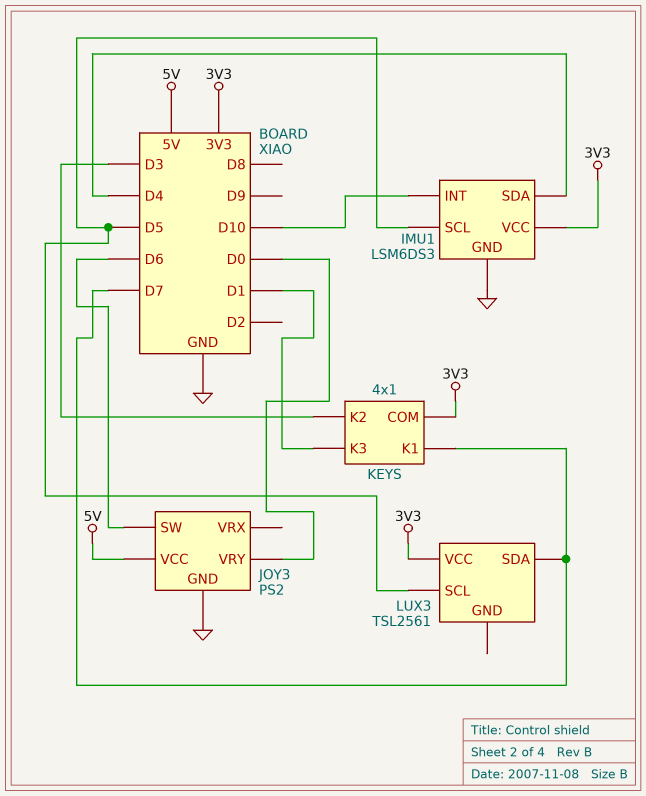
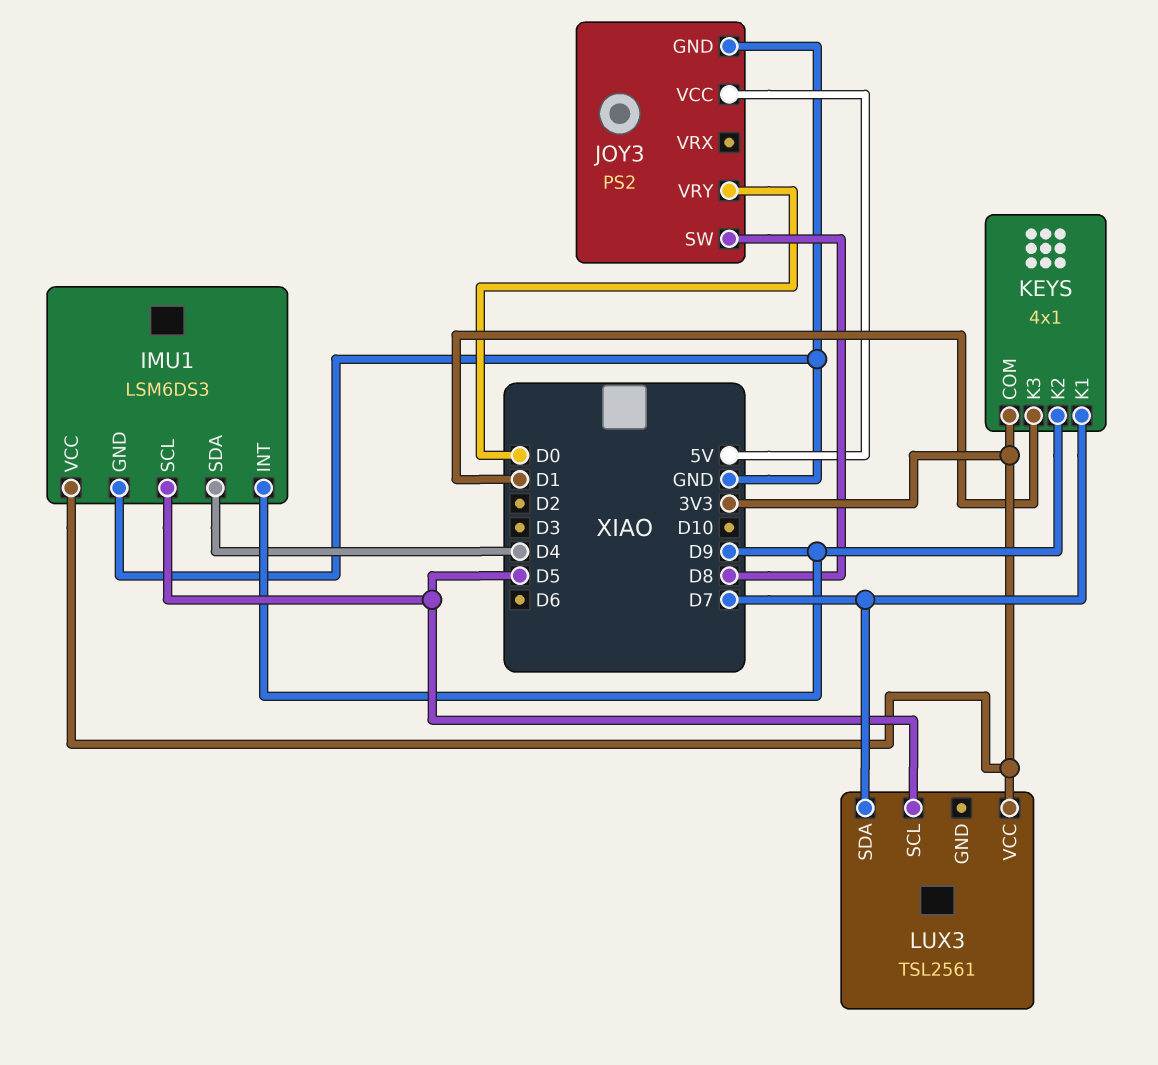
IMU1 pin INT: D10 -> D9
JOY3 pin SW: D6 -> D8
KEYS pin K2: D3 -> D9

